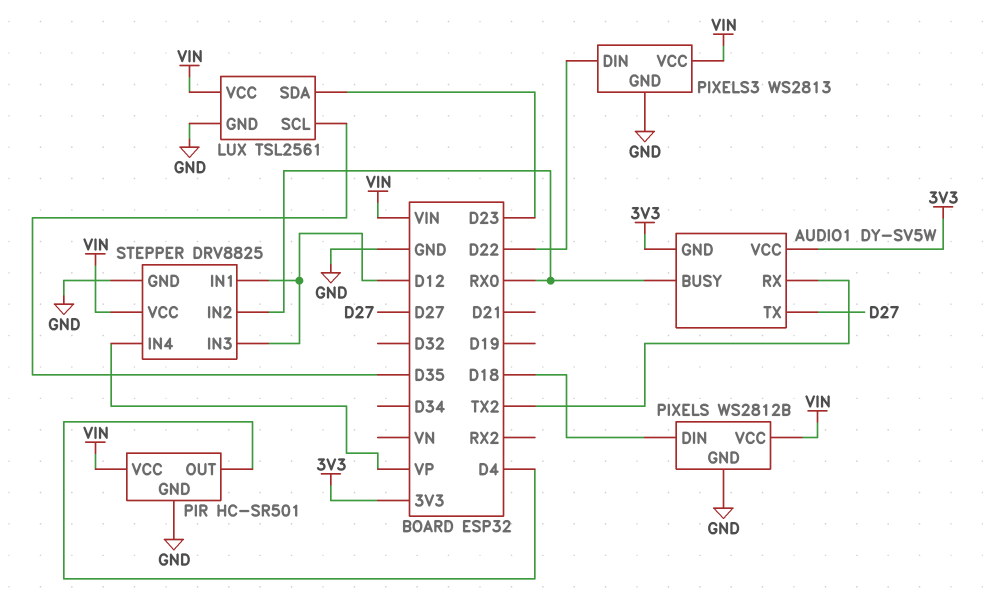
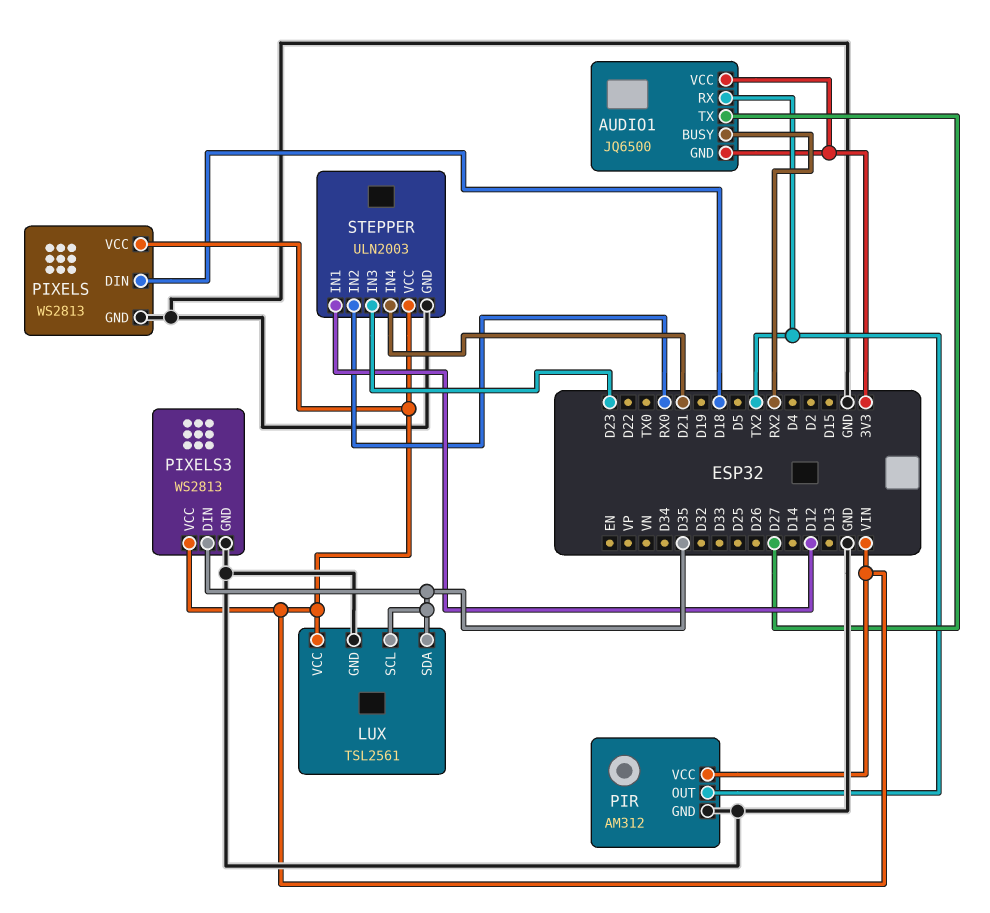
AUDIO1: DY-SV5W -> JQ6500
AUDIO1 pin BUSY: RX0 -> RX2
LUX pin SDA: D23 -> D35
PIR: HC-SR501 -> AM312
PIR pin OUT: D4 -> TX2
PIXELS: WS2812B -> WS2813
PIXELS3 pin DIN: D22 -> D35
STEPPER: DRV8825 -> ULN2003
STEPPER pin IN3: D12 -> D23
STEPPER pin IN4: VP -> D21

